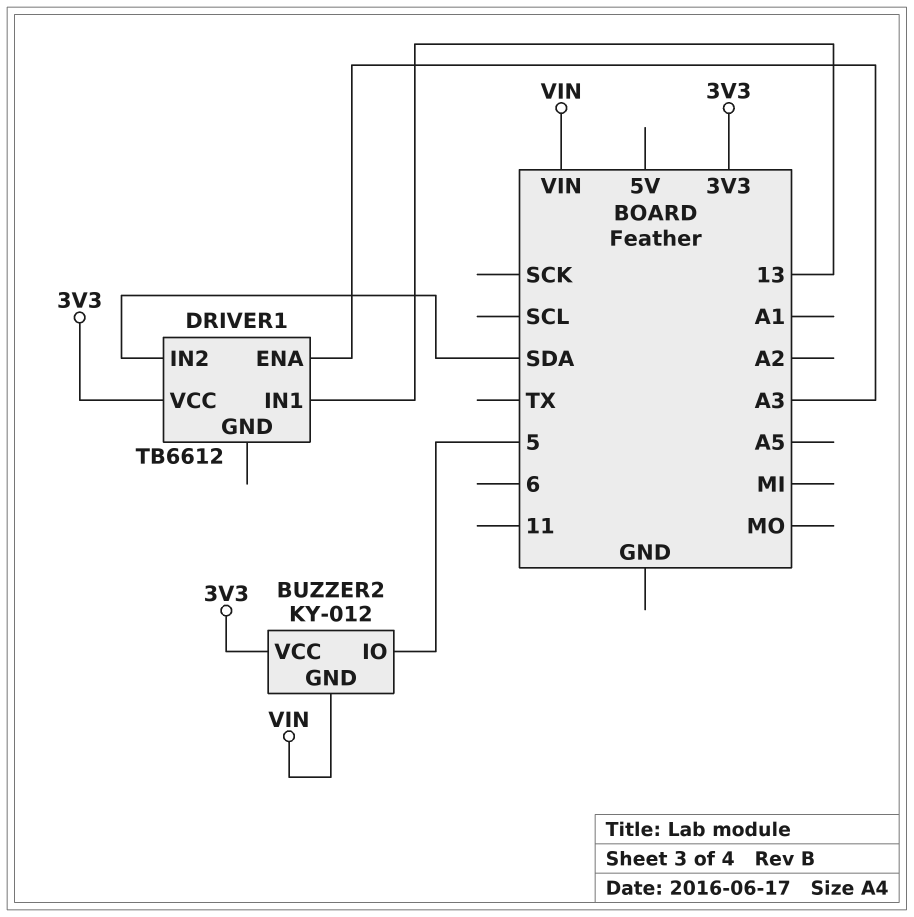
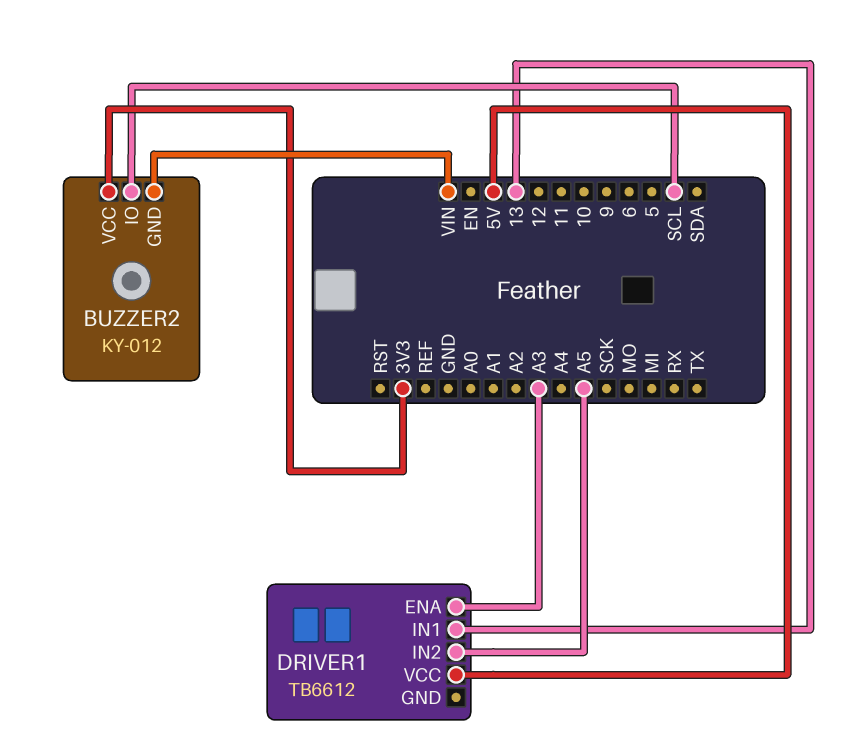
BUZZER2 pin IO: 5 -> SCL
DRIVER1 pin IN2: SDA -> A5
DRIVER1 pin VCC: 3V3 -> 5V

